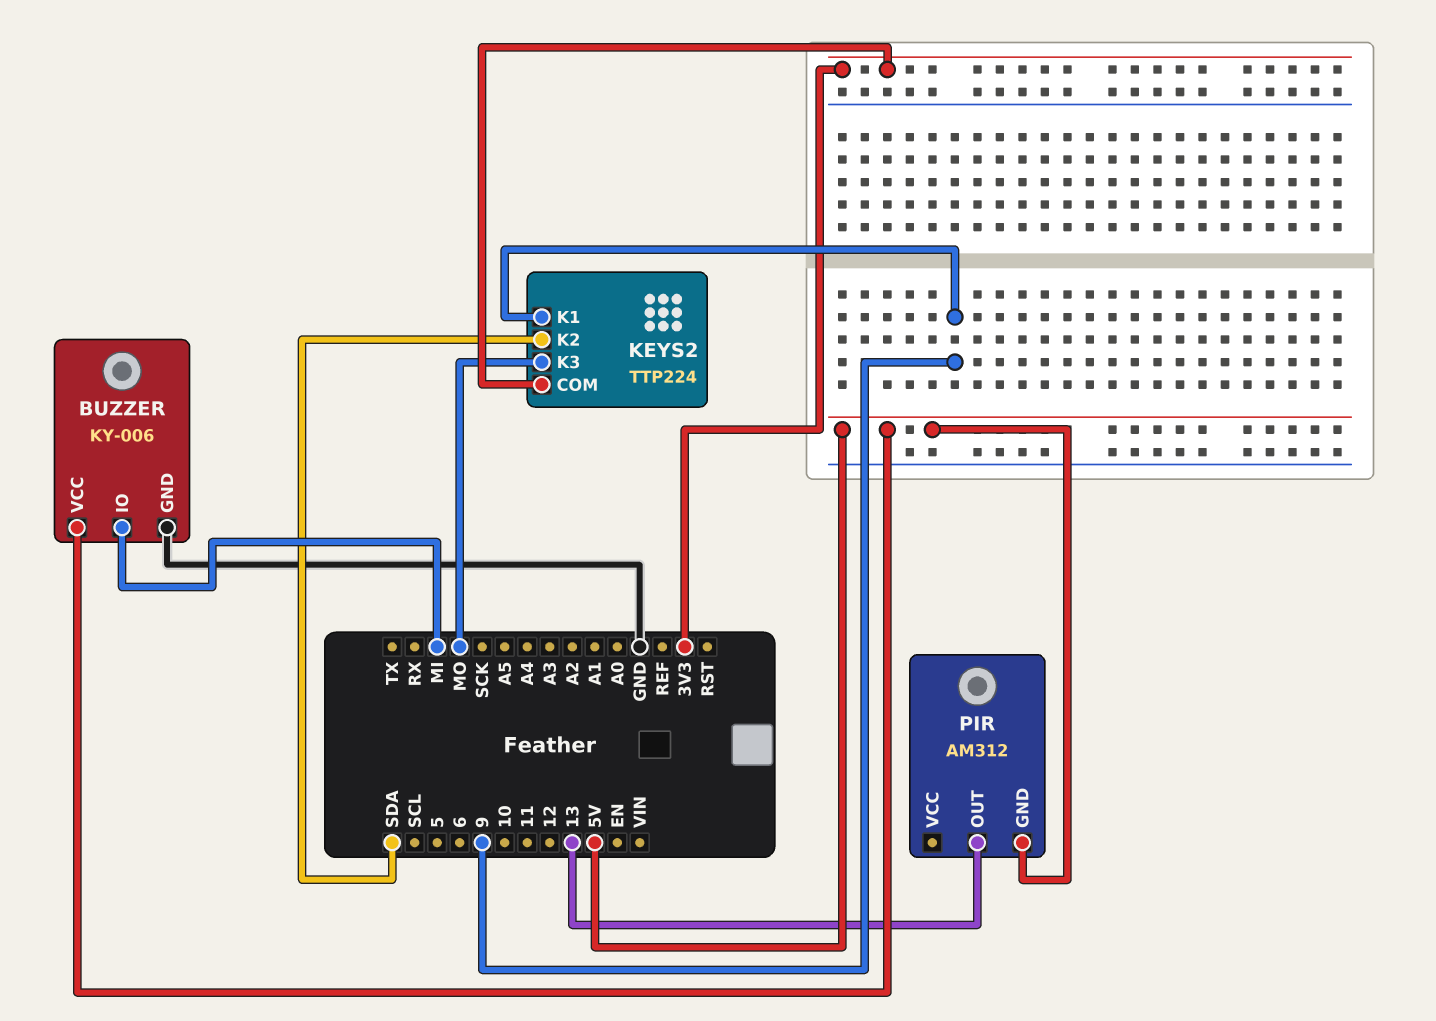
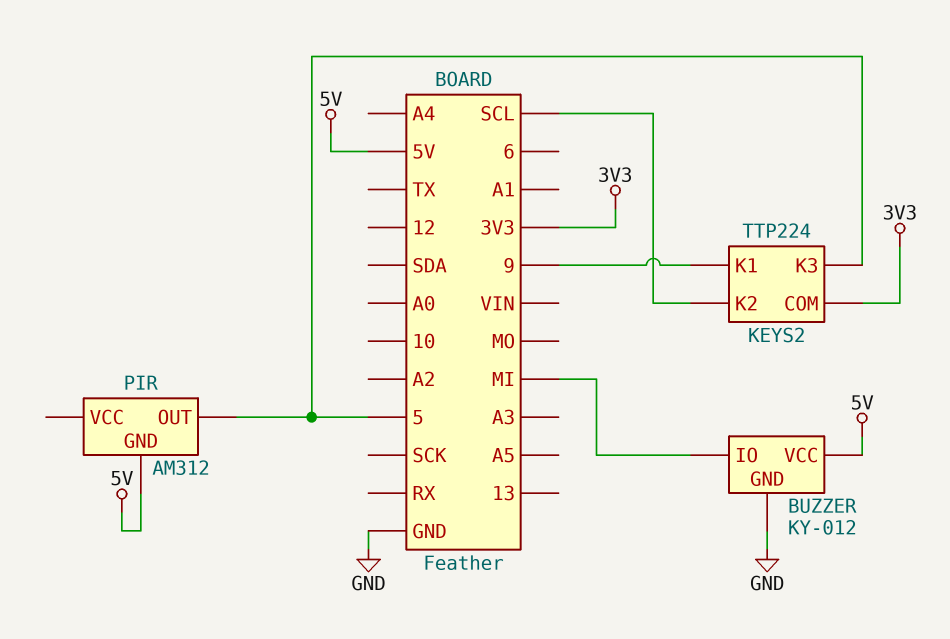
BUZZER: KY-006 -> KY-012
KEYS2 pin K2: SDA -> SCL
KEYS2 pin K3: MO -> 5
PIR pin OUT: 13 -> 5

